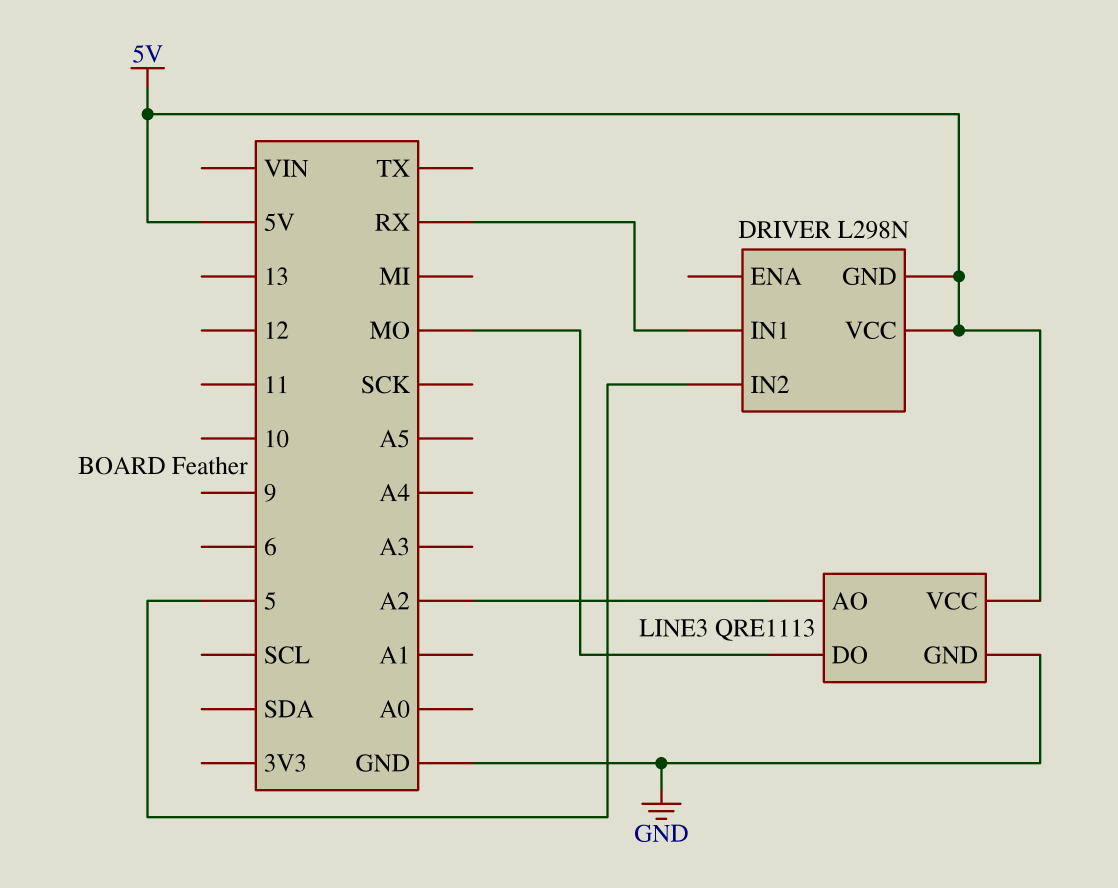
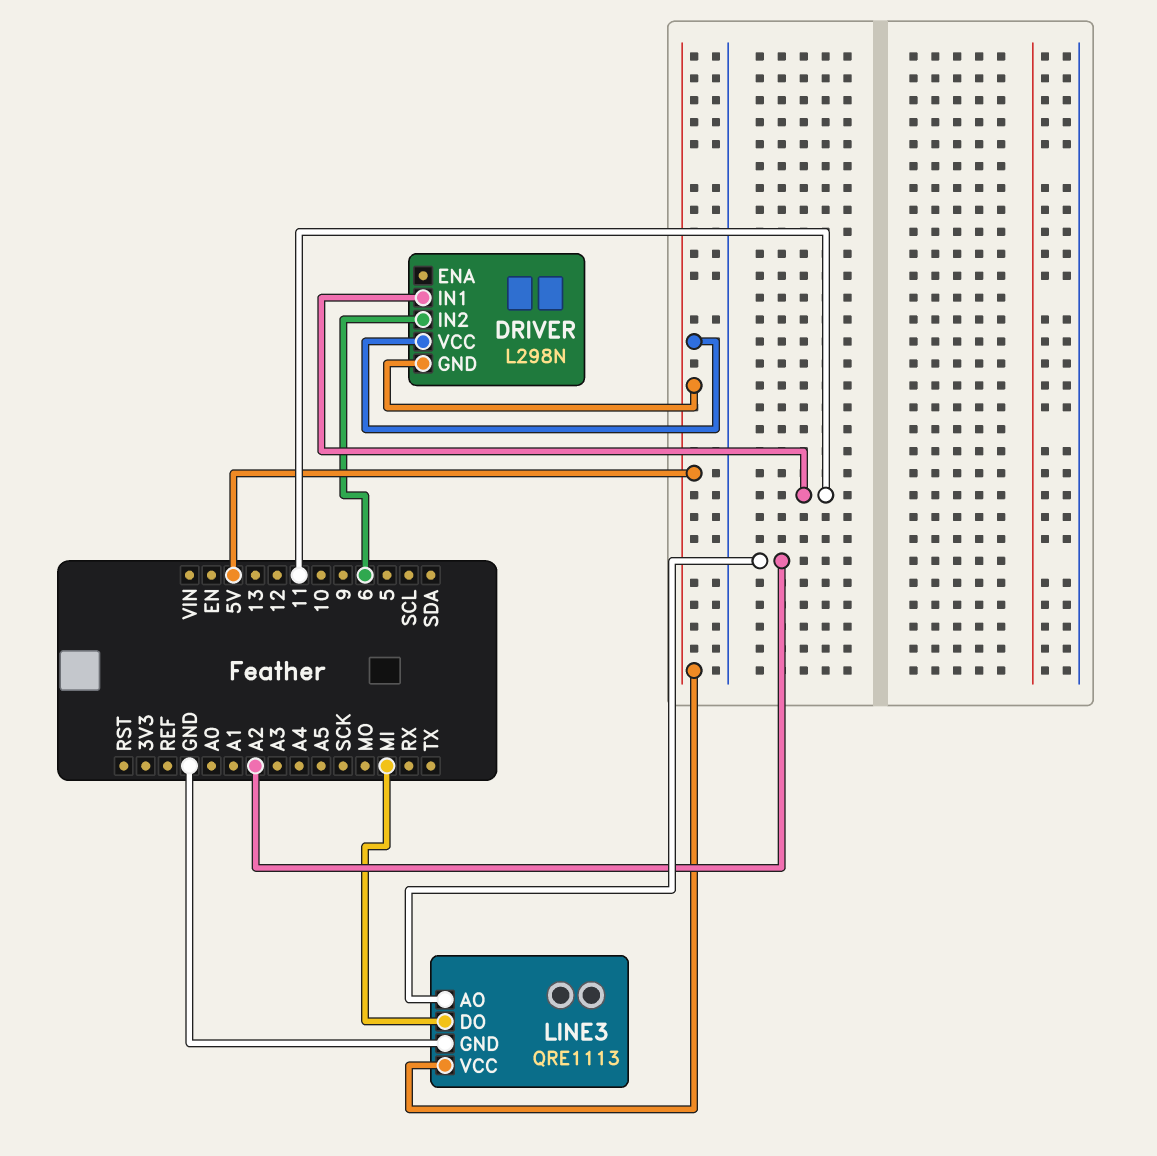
DRIVER pin IN1: RX -> 11
DRIVER pin IN2: 5 -> 6
LINE3 pin DO: MO -> MI

